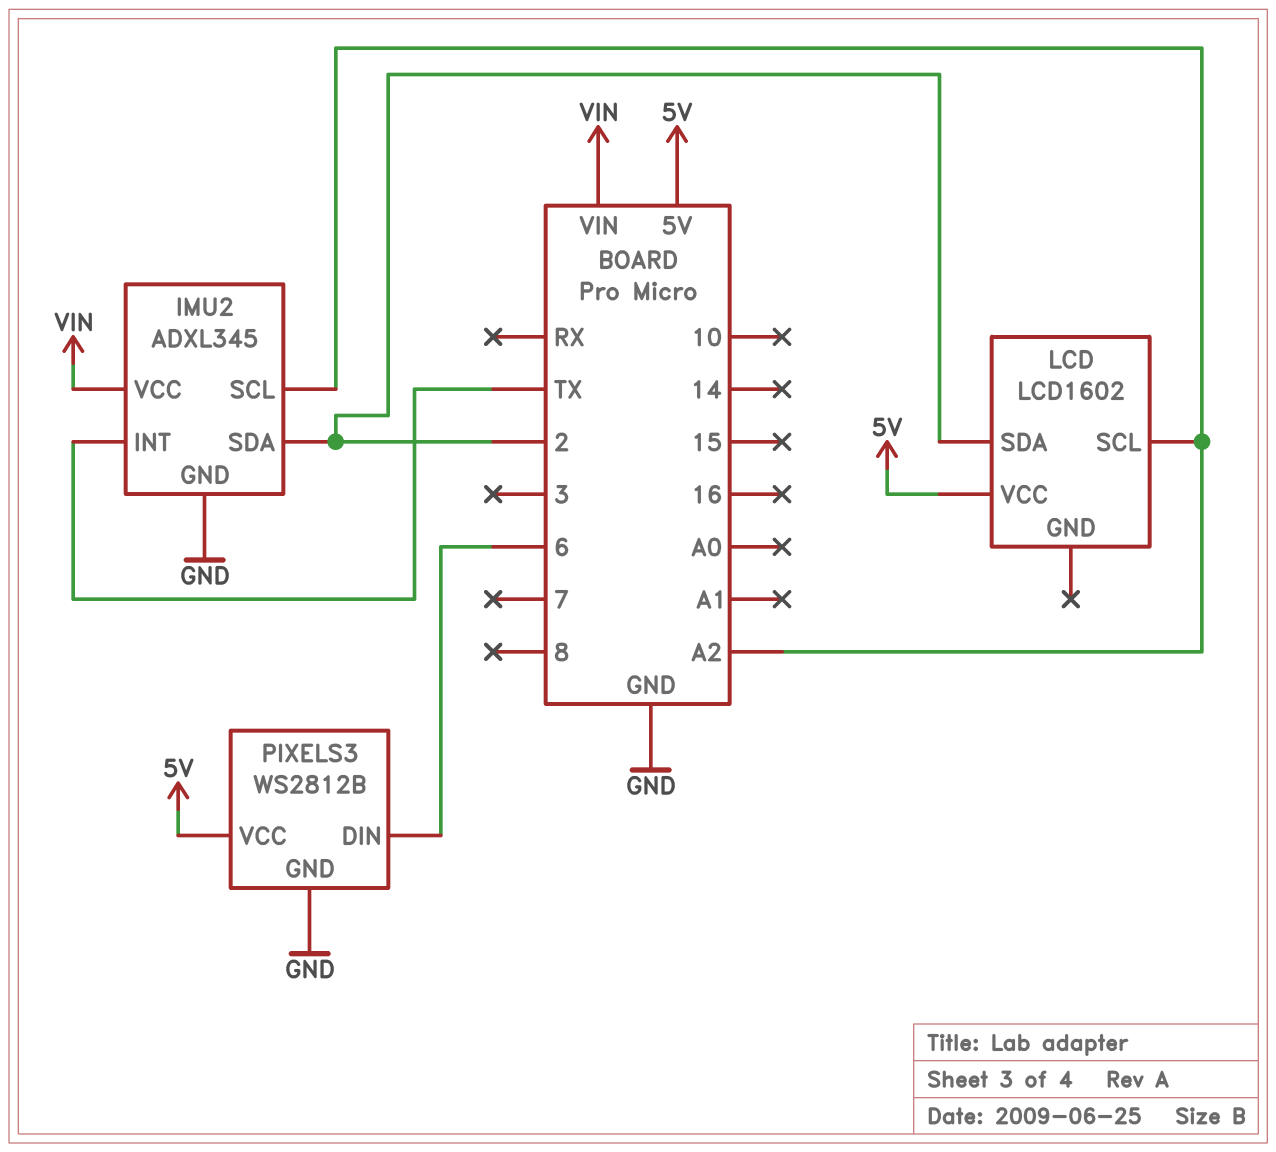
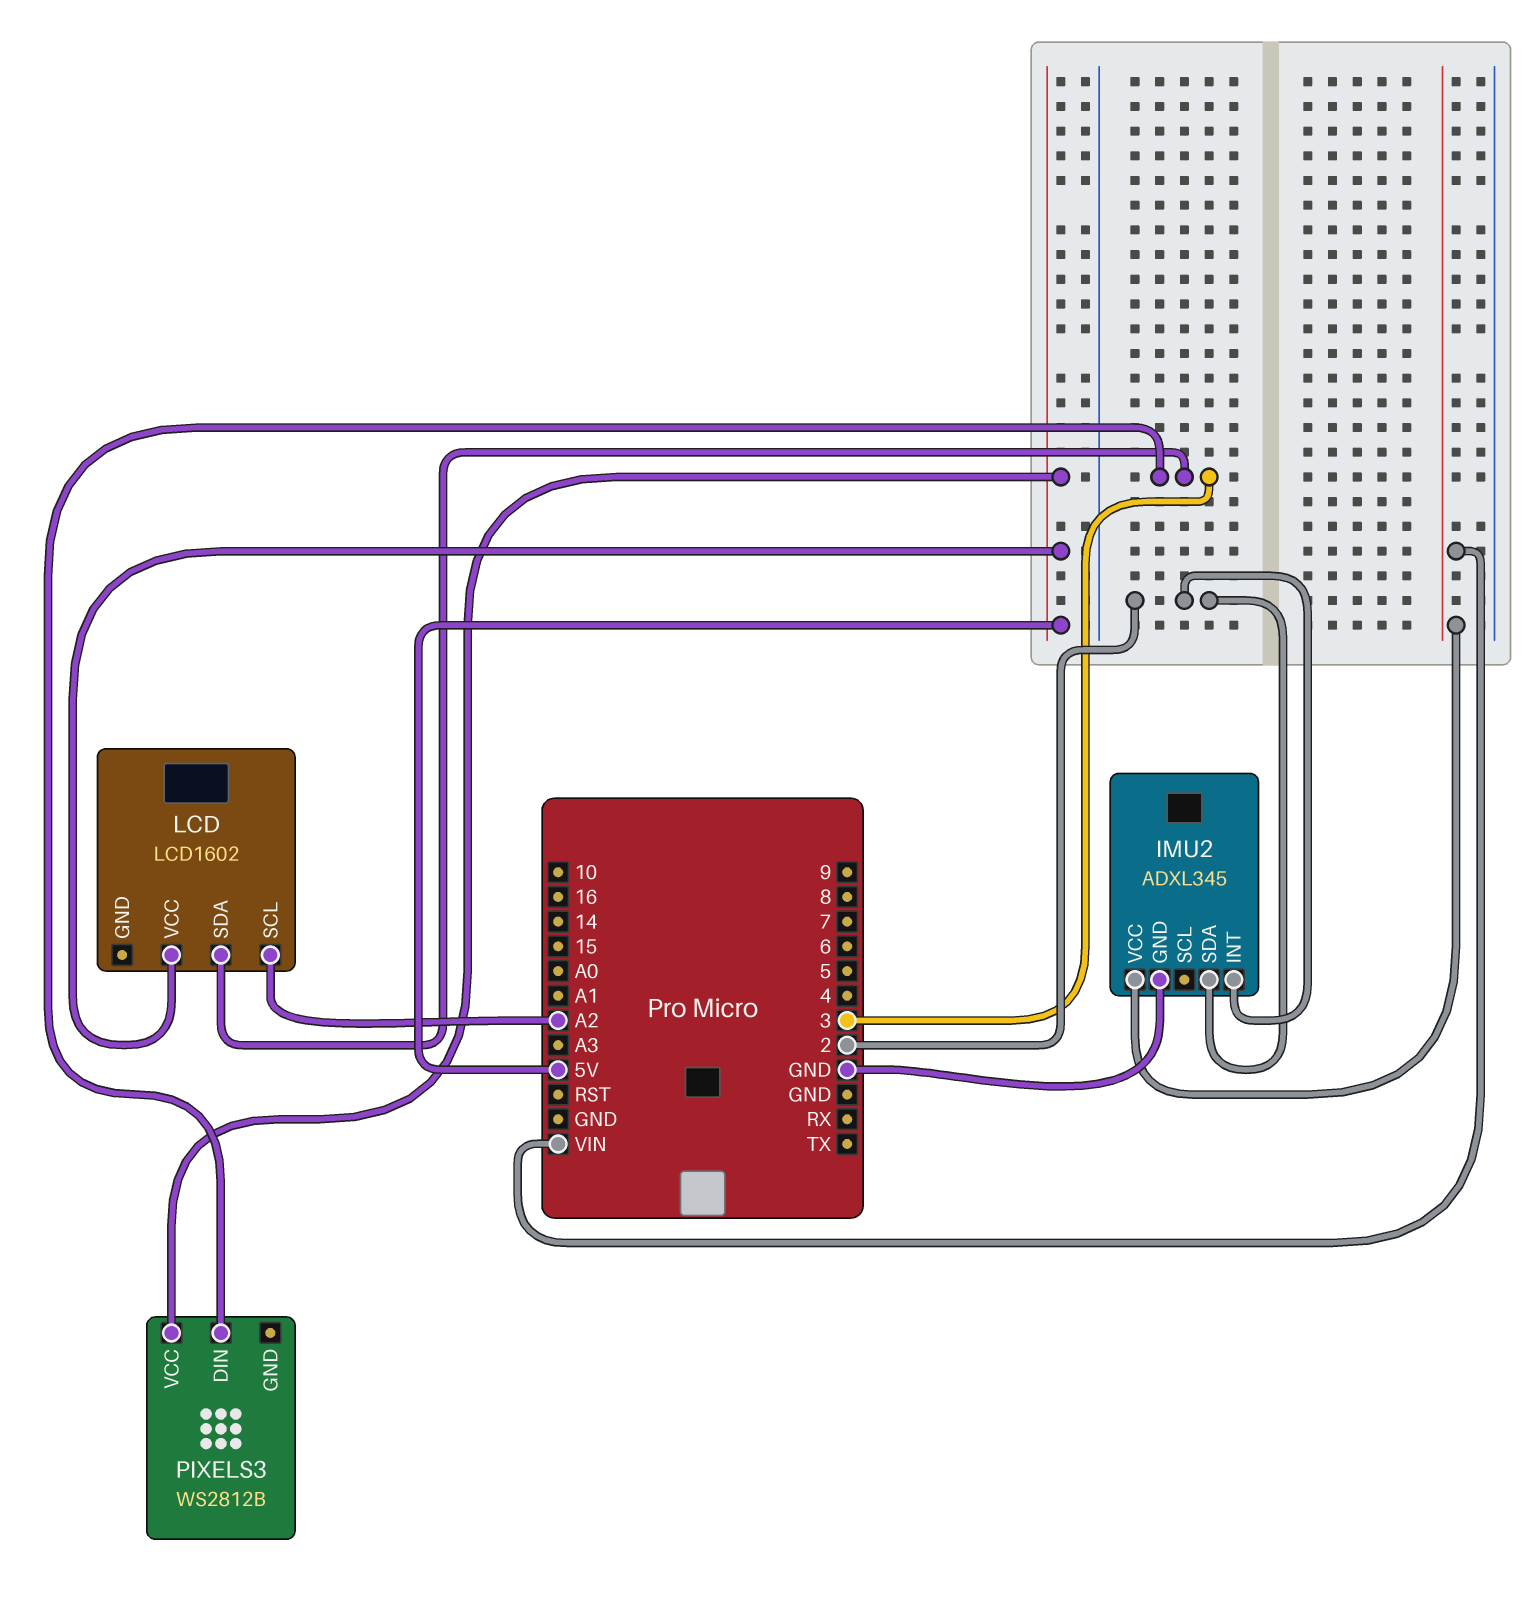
IMU2 pin INT: TX -> 2
IMU2 pin SCL: A2 -> none
LCD pin SDA: 2 -> 3
PIXELS3 pin DIN: 6 -> 3
PIXELS3 pin GND: GND -> none

